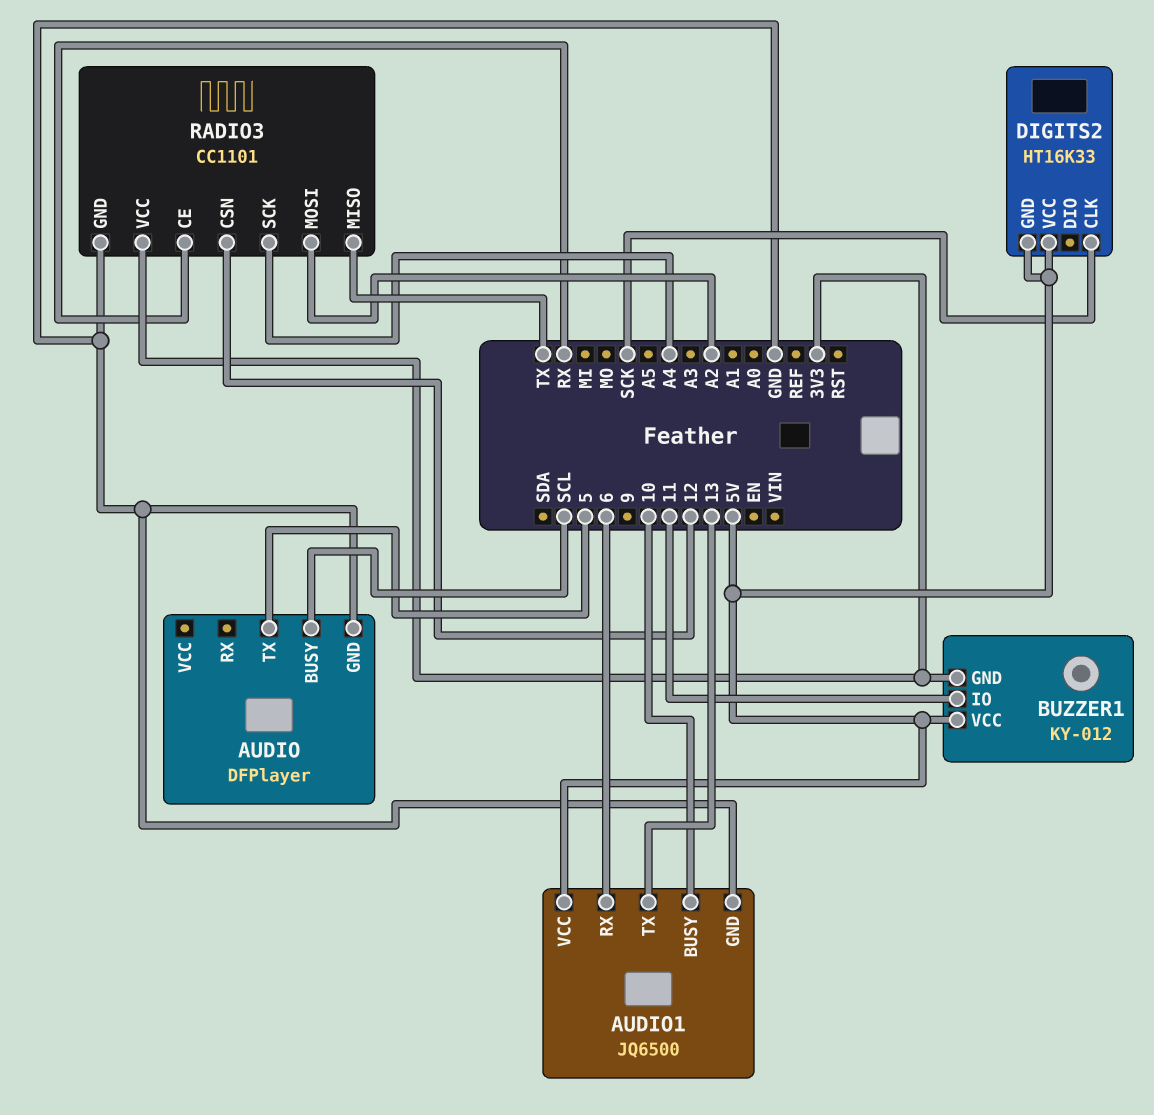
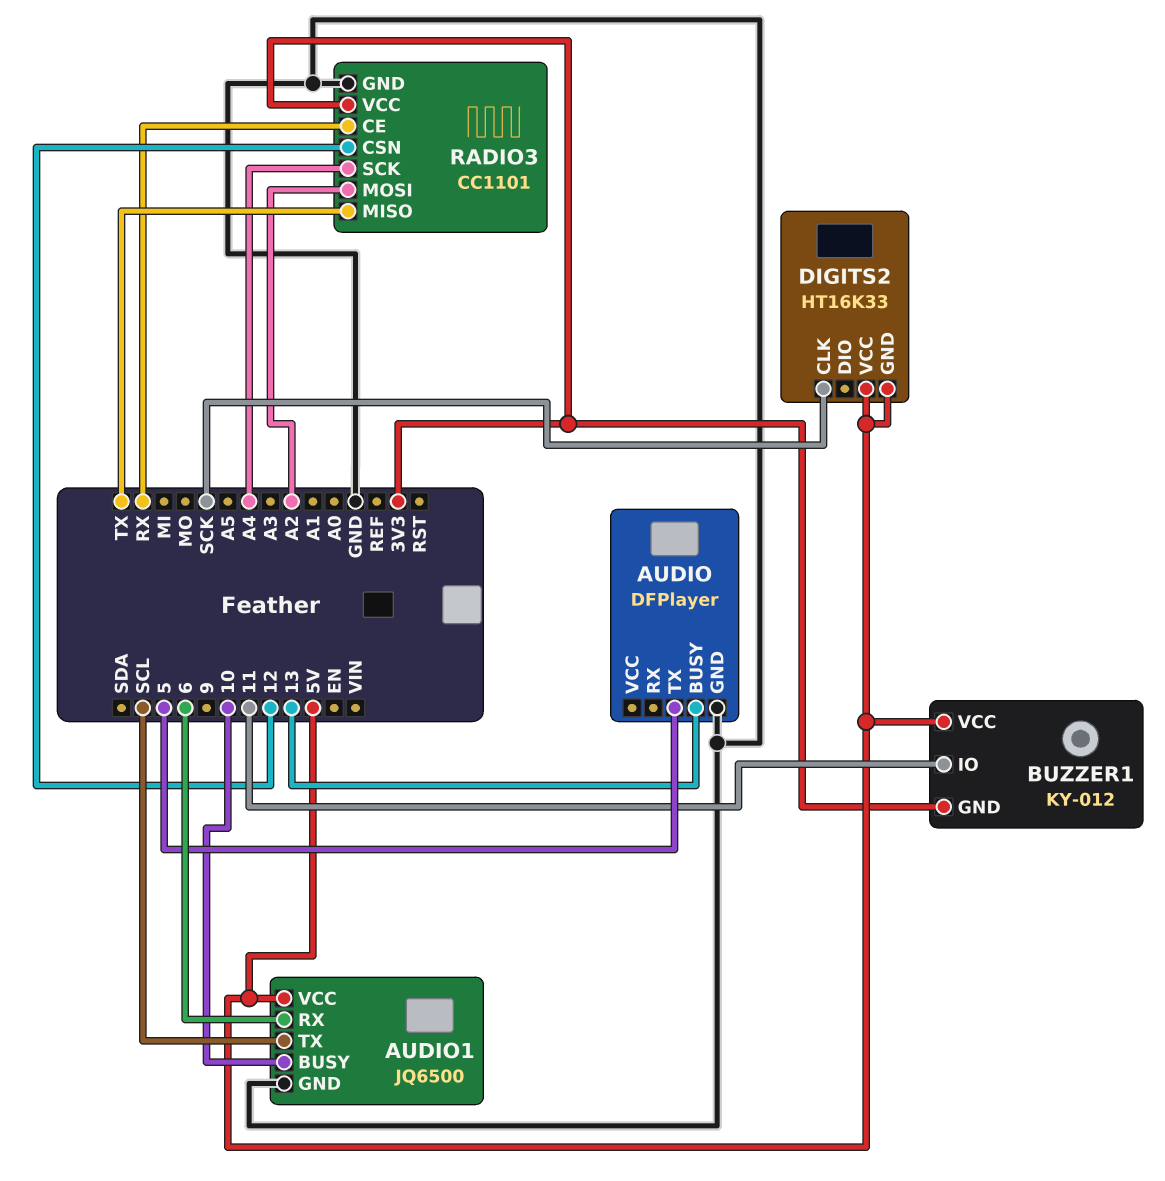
AUDIO pin BUSY: SCL -> 13
AUDIO1 pin TX: 13 -> SCL

